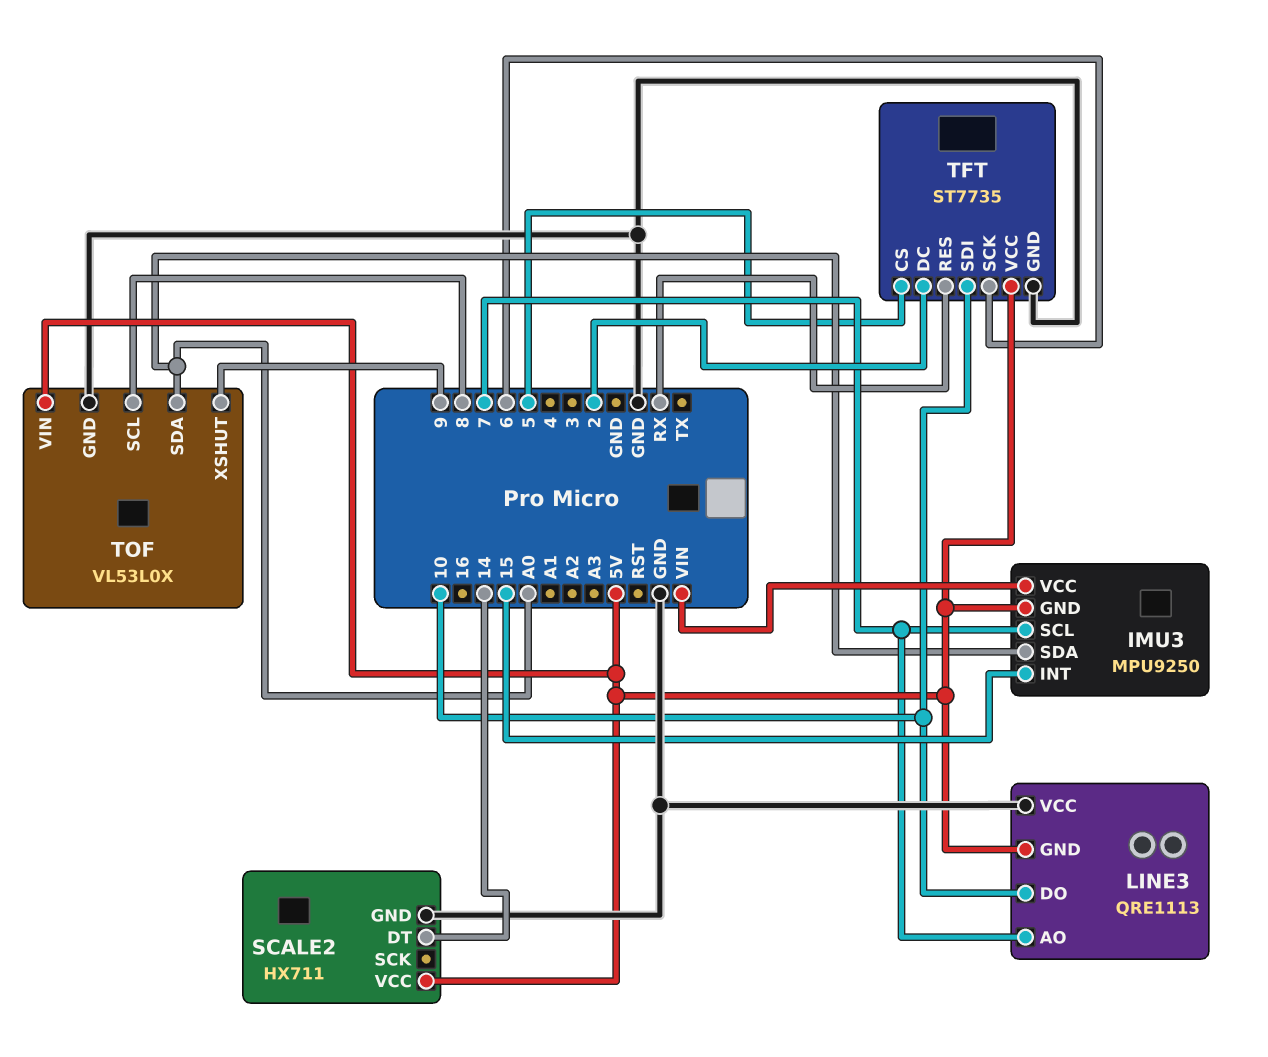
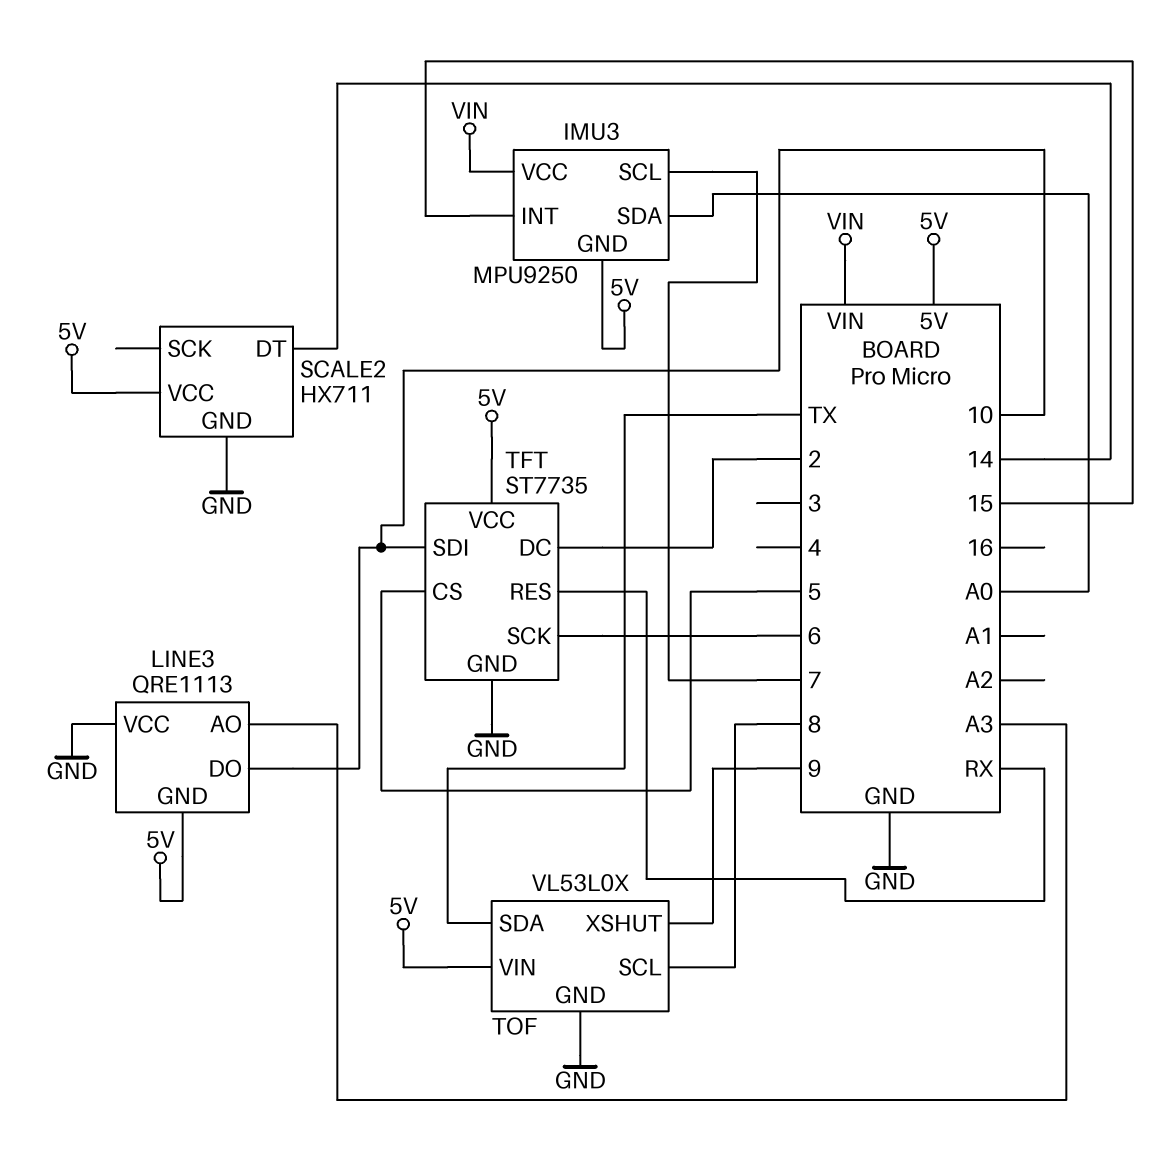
LINE3 pin AO: 7 -> A3
TOF pin SDA: A0 -> TX

